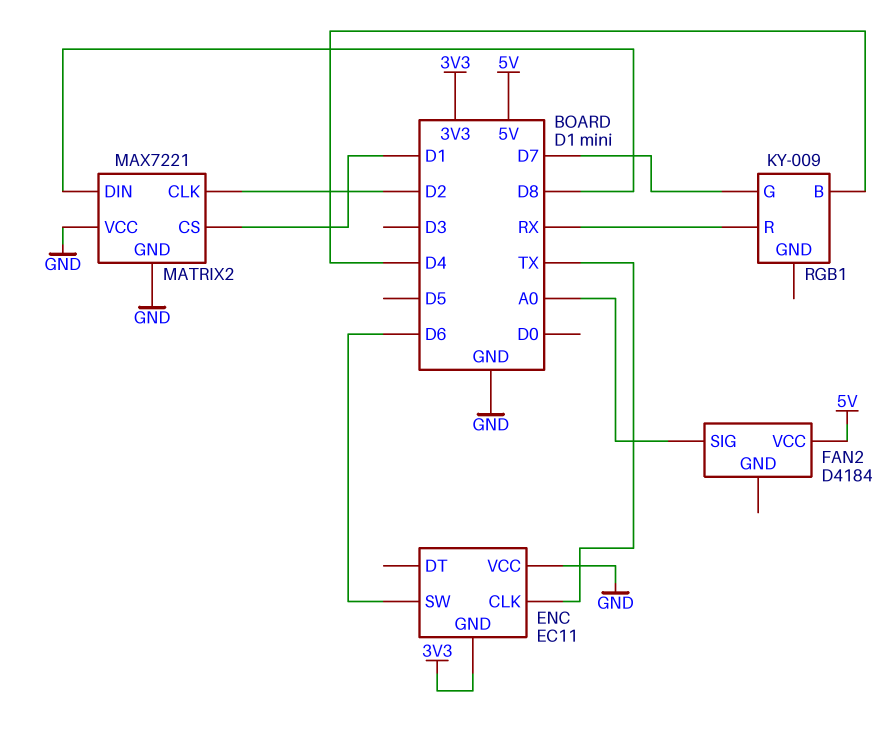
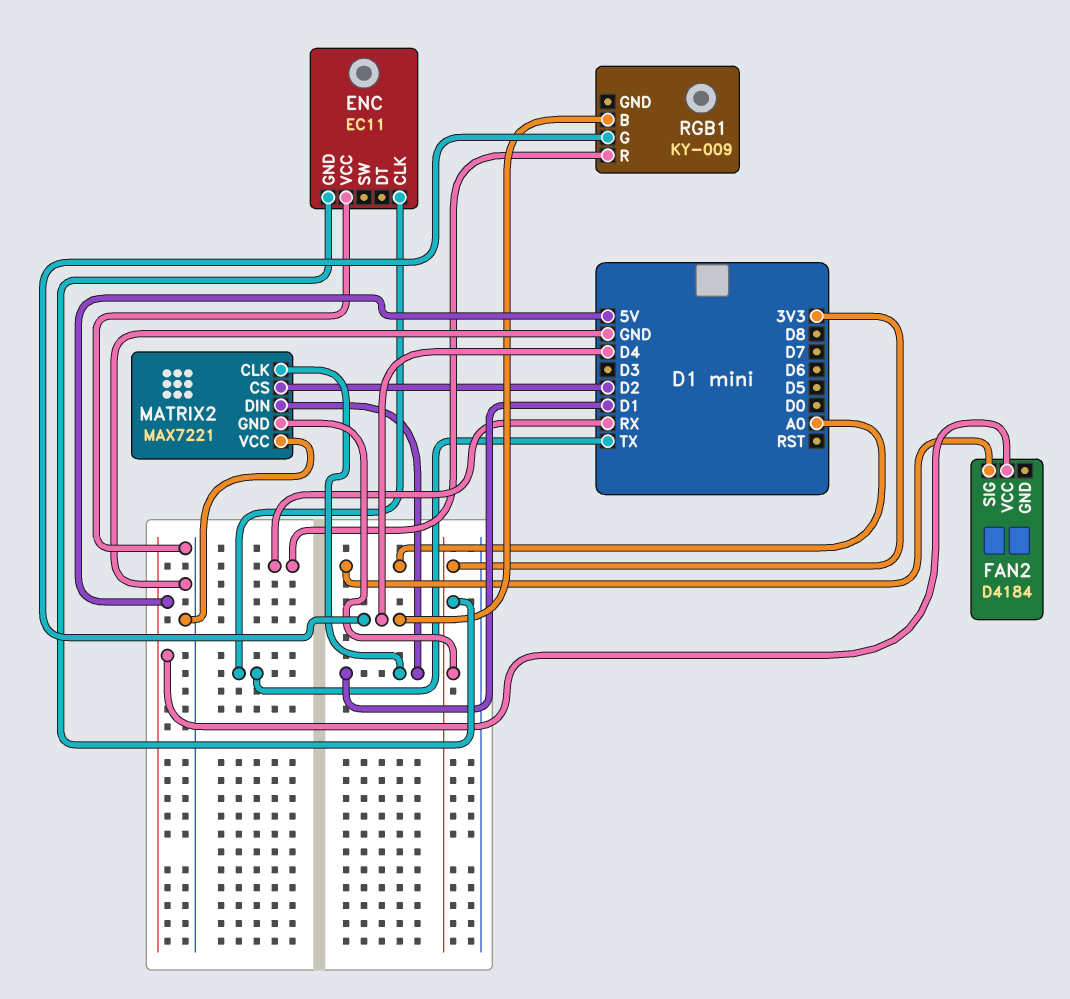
ENC pin SW: D6 -> none
MATRIX2 pin CLK: D2 -> D1
MATRIX2 pin CS: D1 -> D2
MATRIX2 pin DIN: D8 -> D1
MATRIX2 pin GND: GND -> 3V3
RGB1 pin G: D7 -> D4

